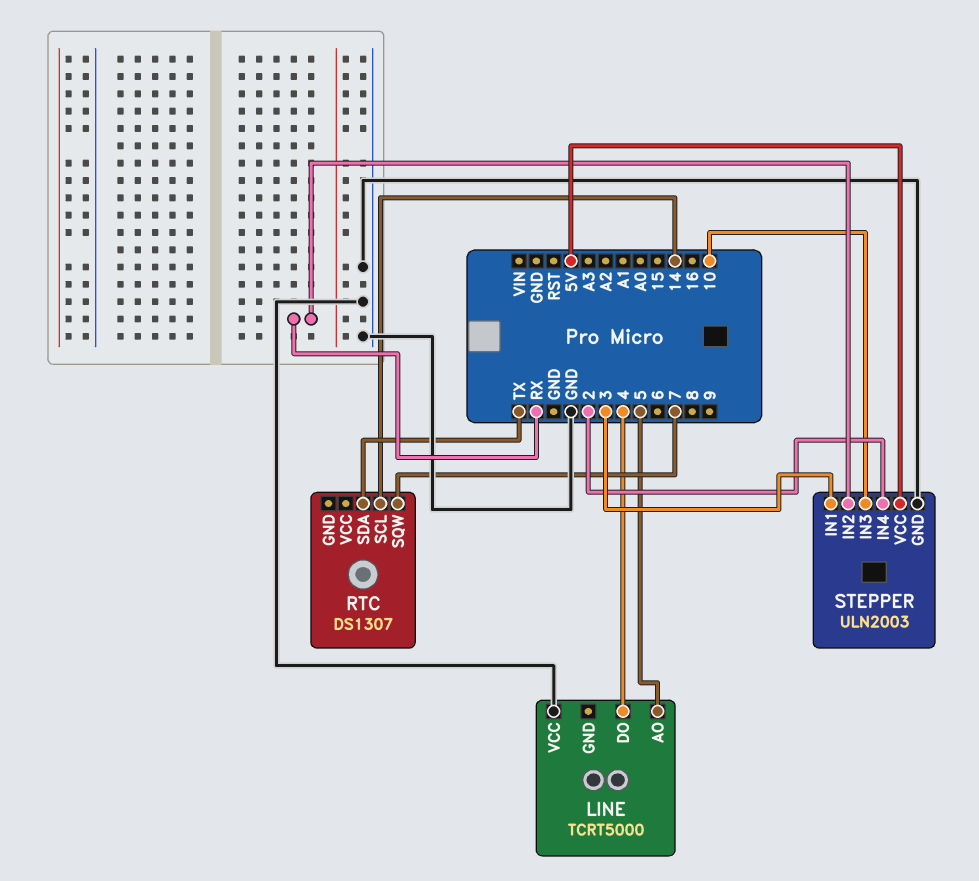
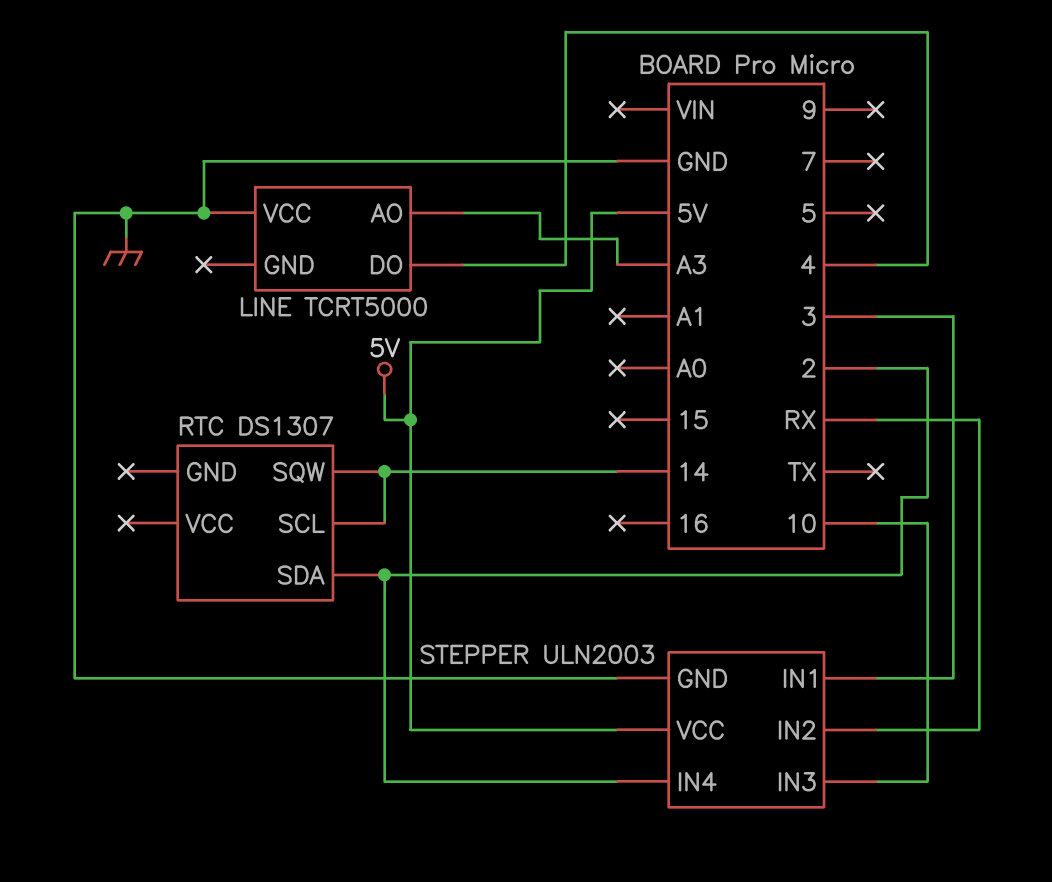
LINE pin AO: 5 -> A3
RTC pin SDA: TX -> 2
RTC pin SQW: 7 -> 14

